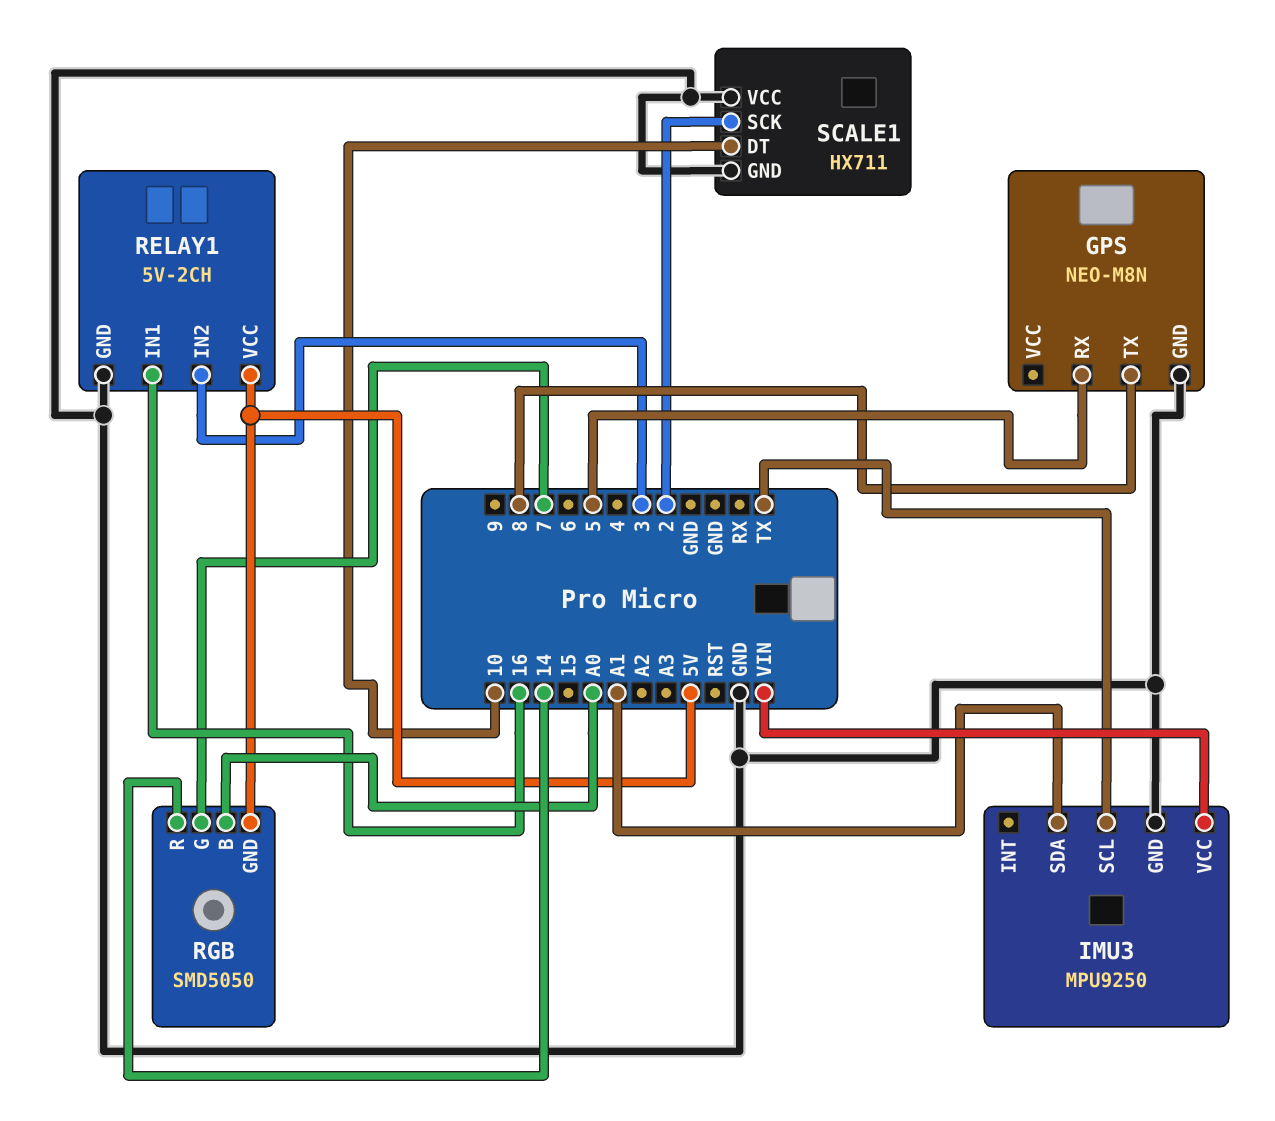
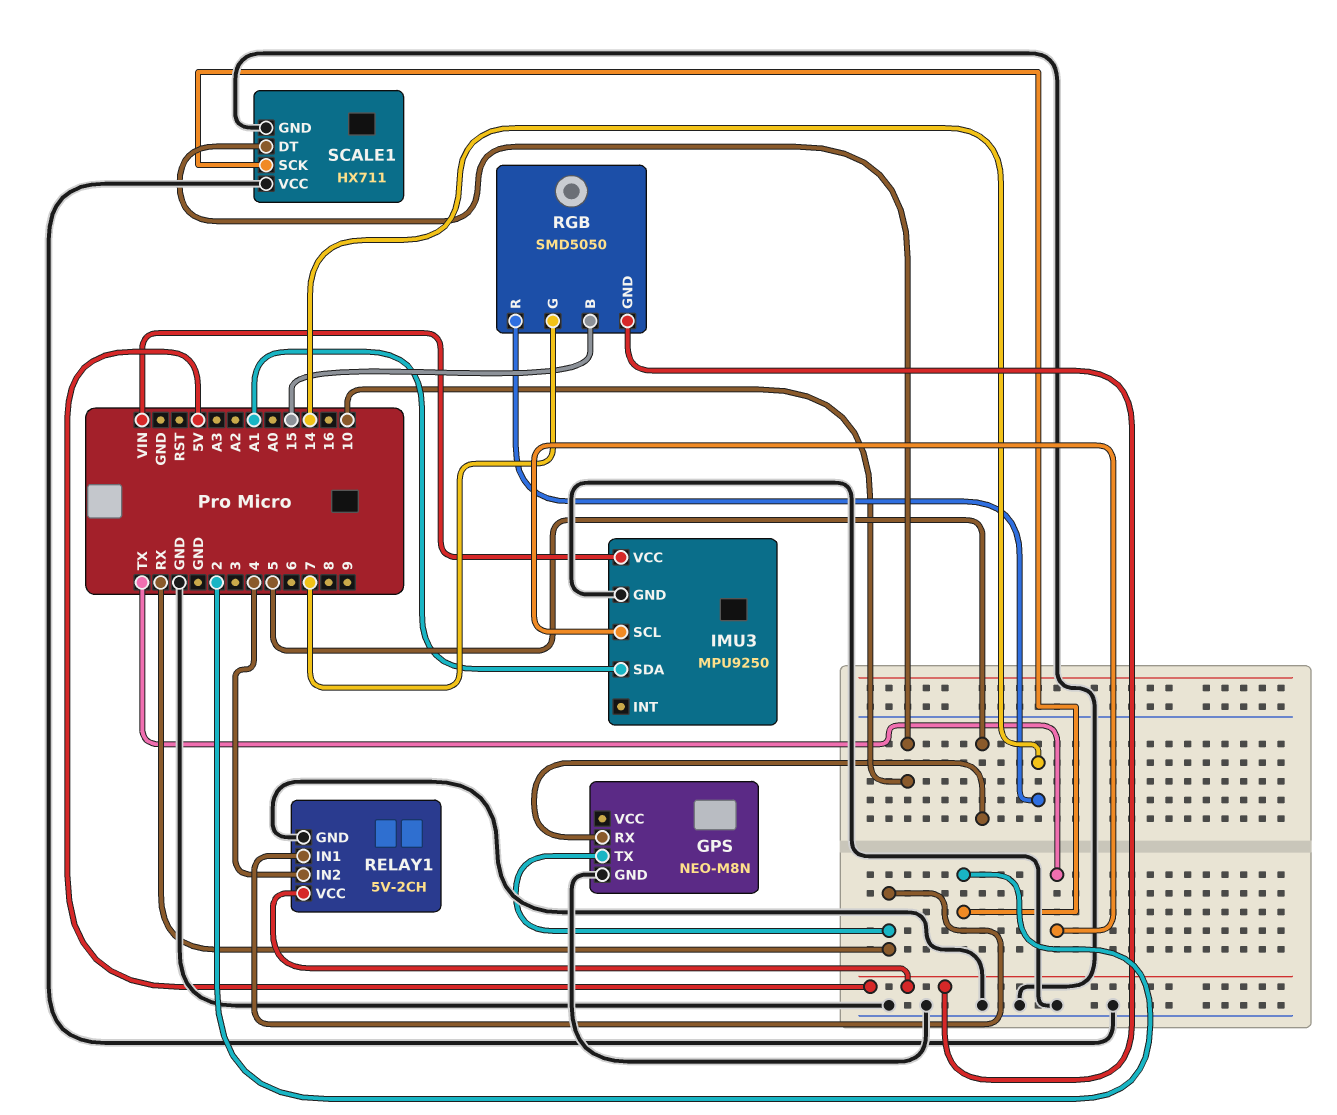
GPS pin TX: 8 -> RX
RELAY1 pin IN1: 16 -> RX
RELAY1 pin IN2: 3 -> 4
RGB pin B: A0 -> 15

